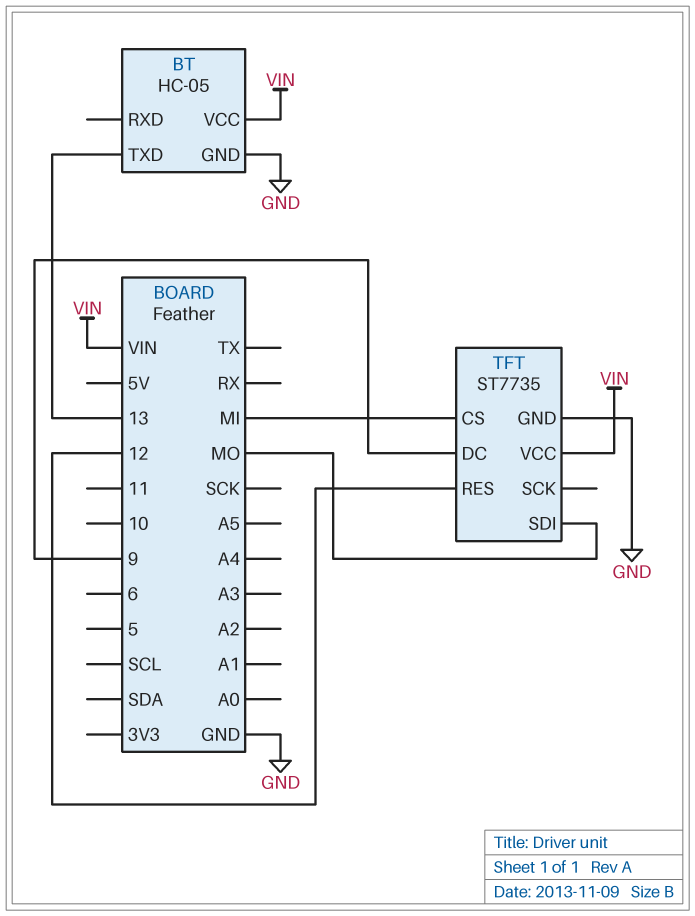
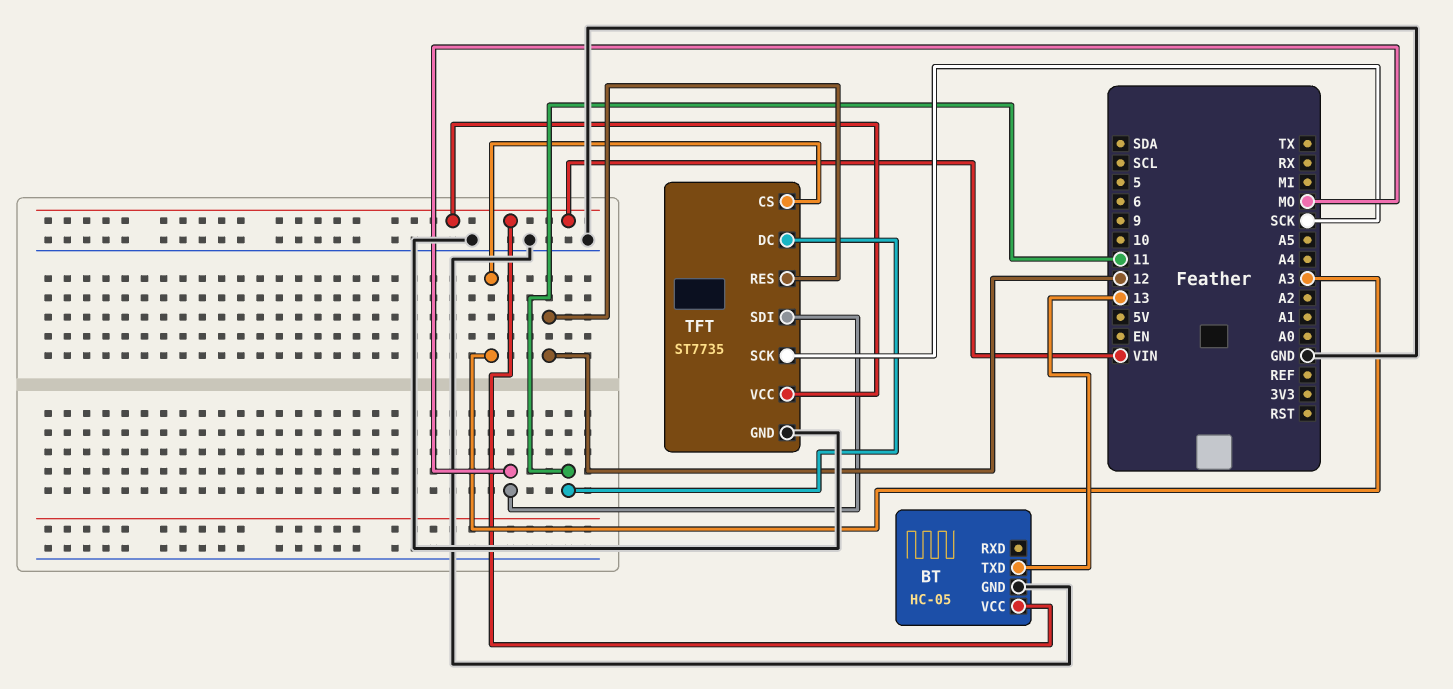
TFT pin CS: MI -> A3
TFT pin DC: 9 -> 11
TFT pin SCK: none -> SCK

